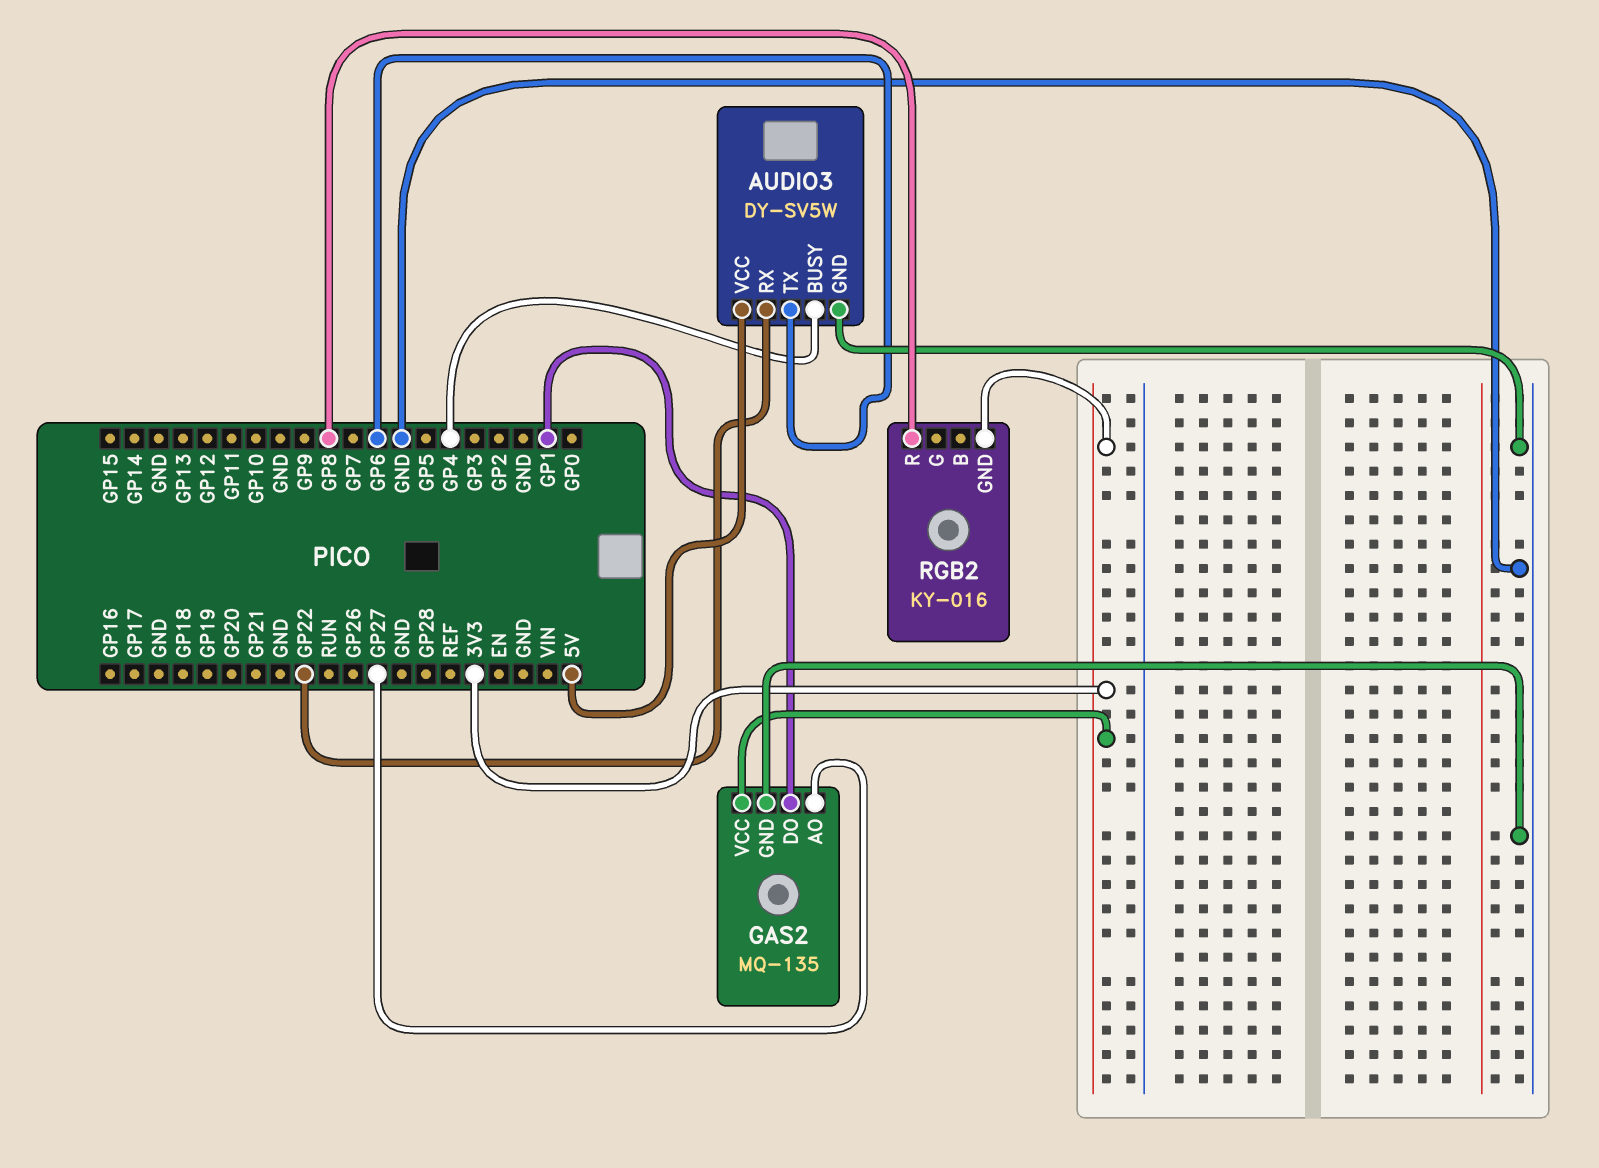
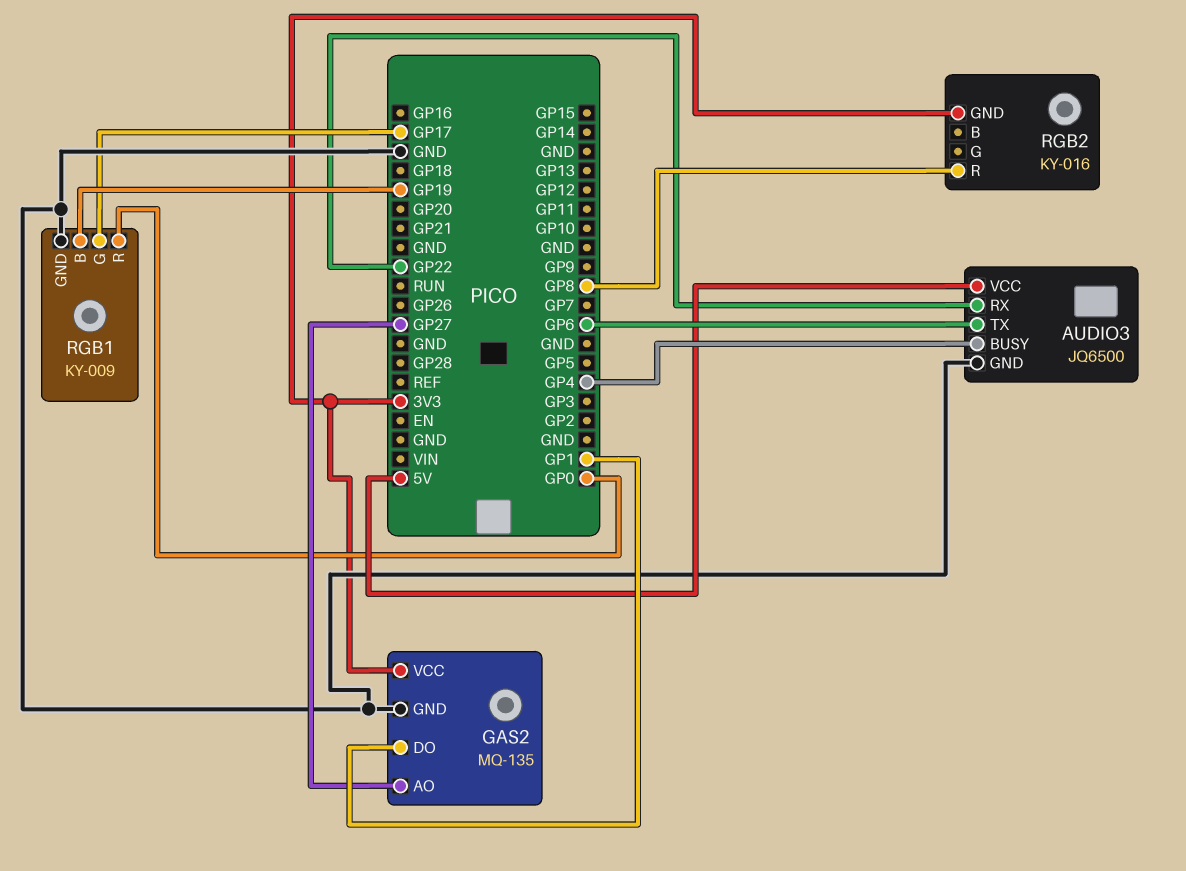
AUDIO3: DY-SV5W -> JQ6500
RGB1: none -> KY-009
RGB1 pin B: none -> GP19
RGB1 pin G: none -> GP17
RGB1 pin GND: none -> GND
RGB1 pin R: none -> GP0

